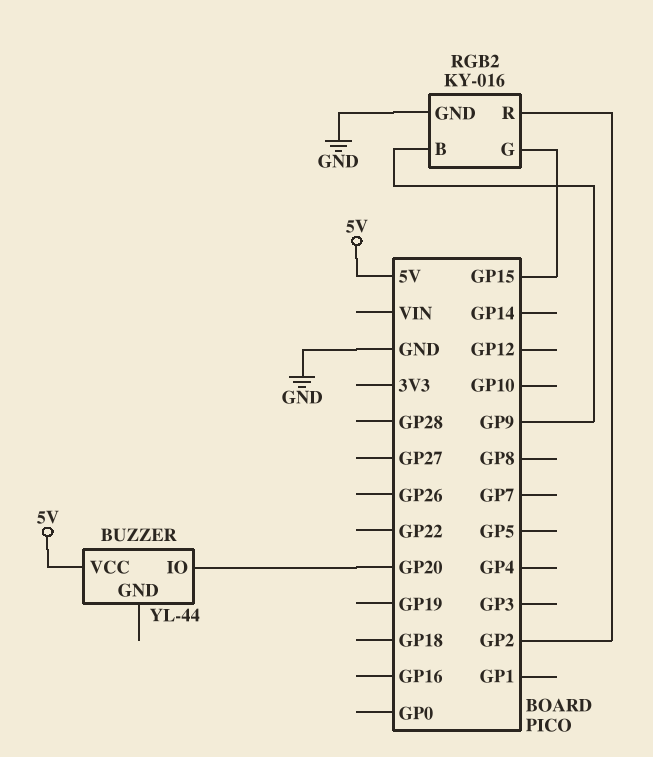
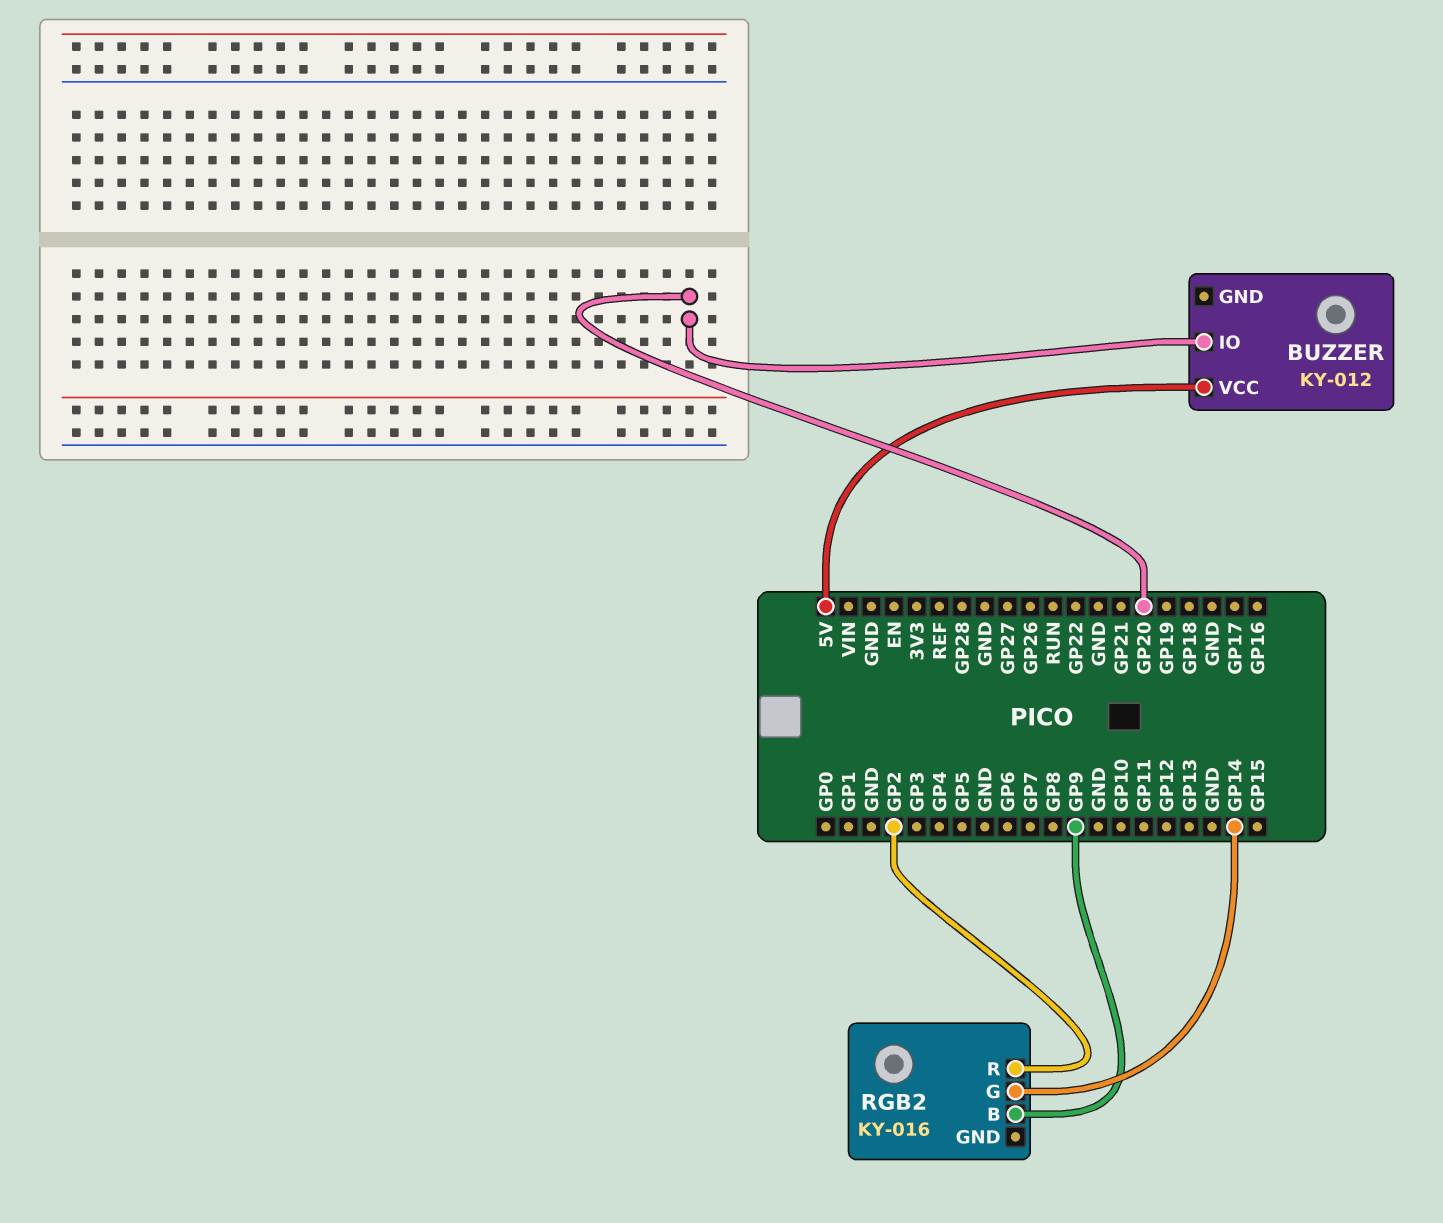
BUZZER: YL-44 -> KY-012
RGB2 pin G: GP15 -> GP14
RGB2 pin GND: GND -> none

